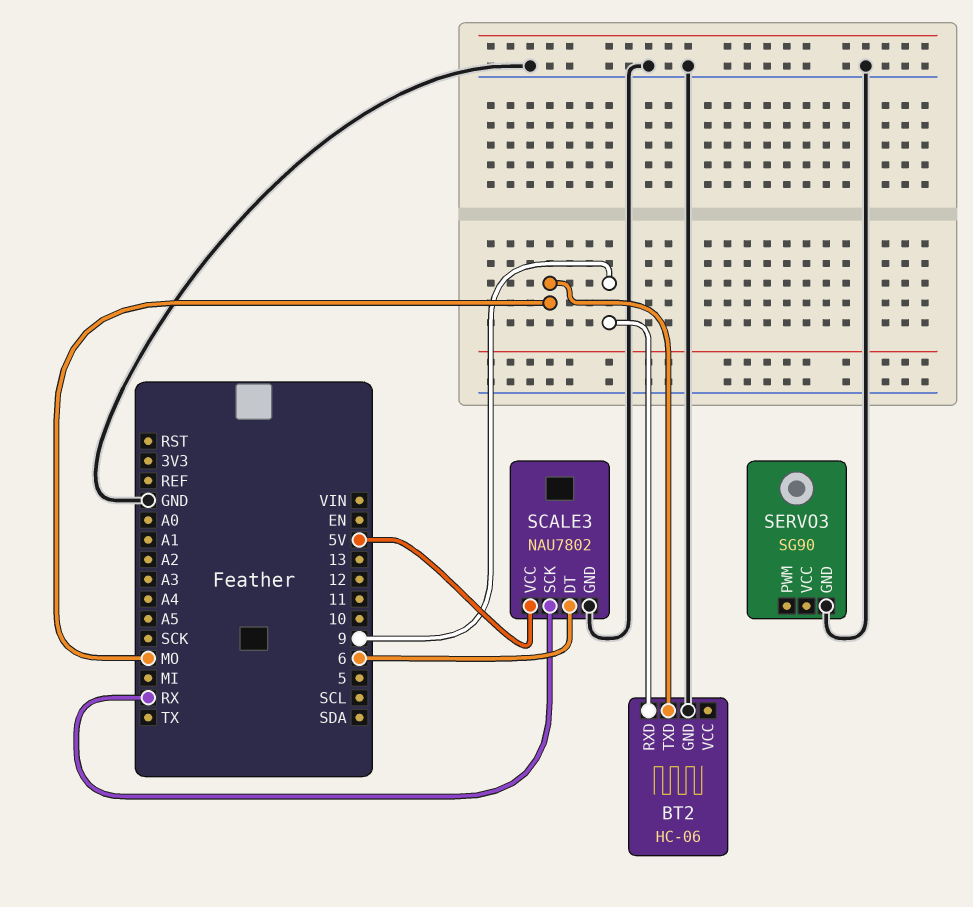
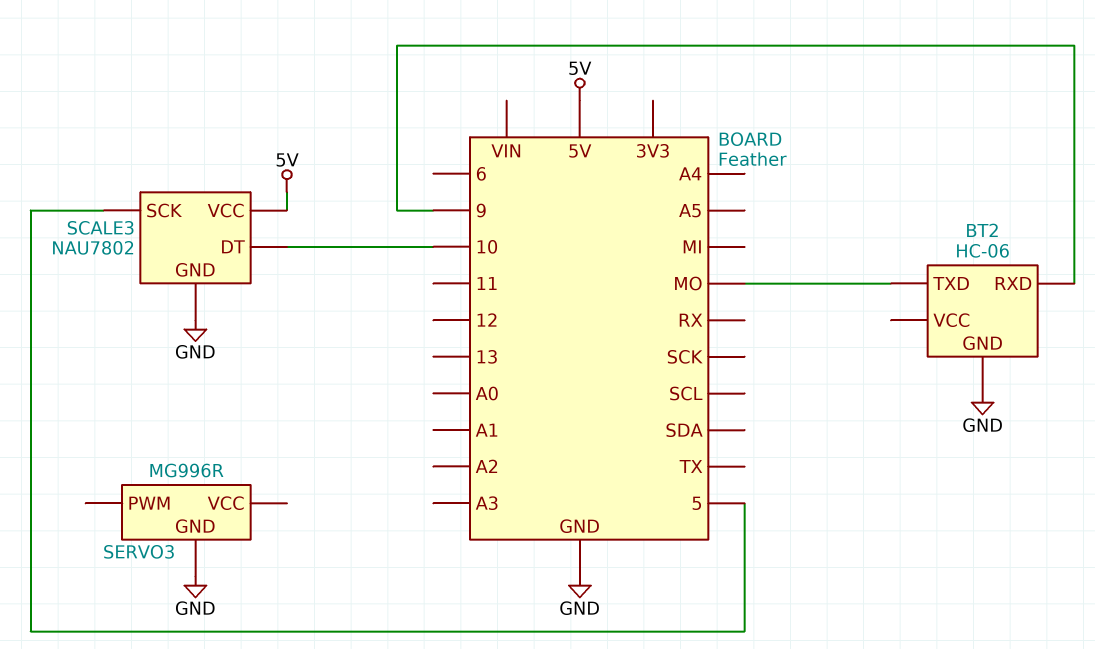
SCALE3 pin DT: 6 -> 10
SCALE3 pin SCK: RX -> 5
SERVO3: SG90 -> MG996R

